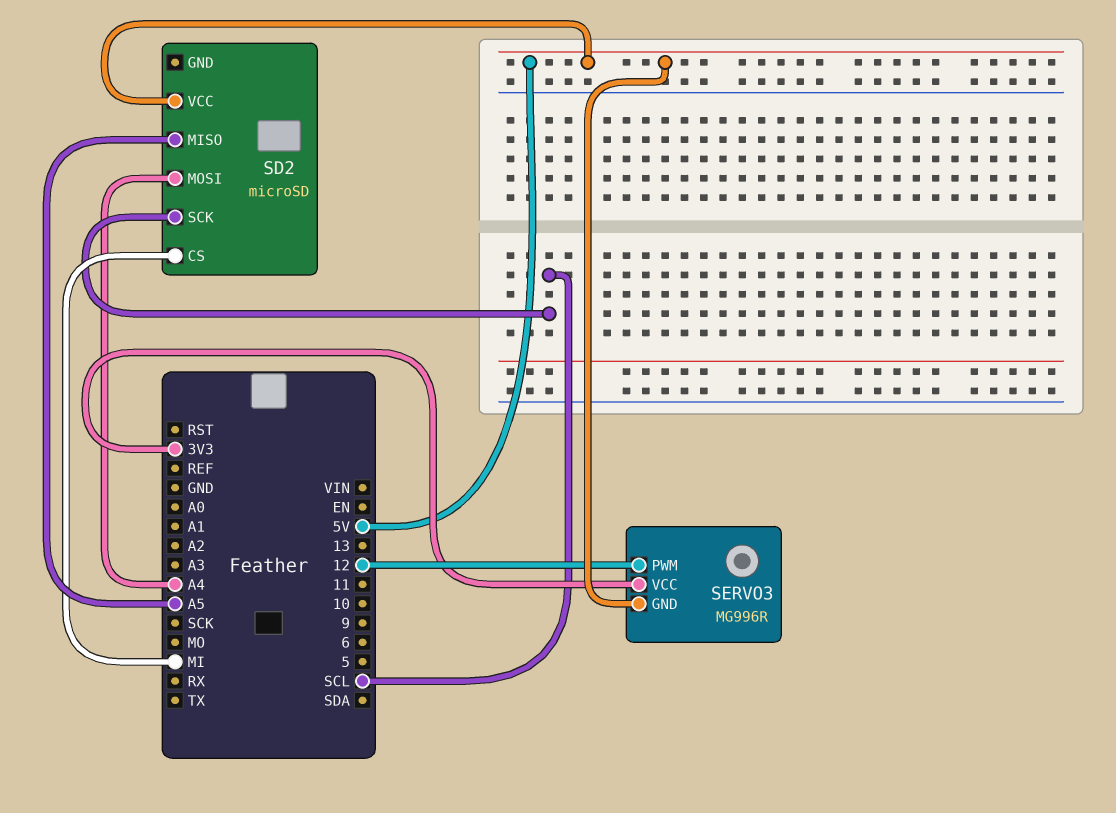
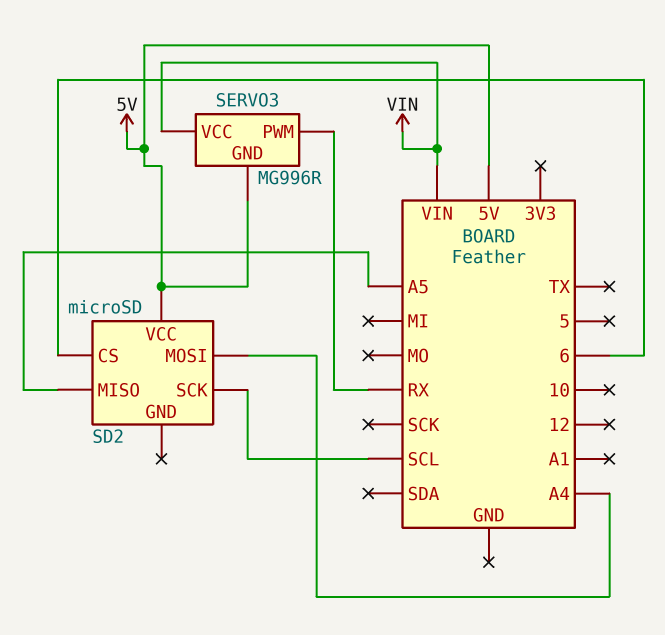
SD2 pin CS: MI -> 6
SERVO3 pin PWM: 12 -> RX
SERVO3 pin VCC: 3V3 -> VIN

